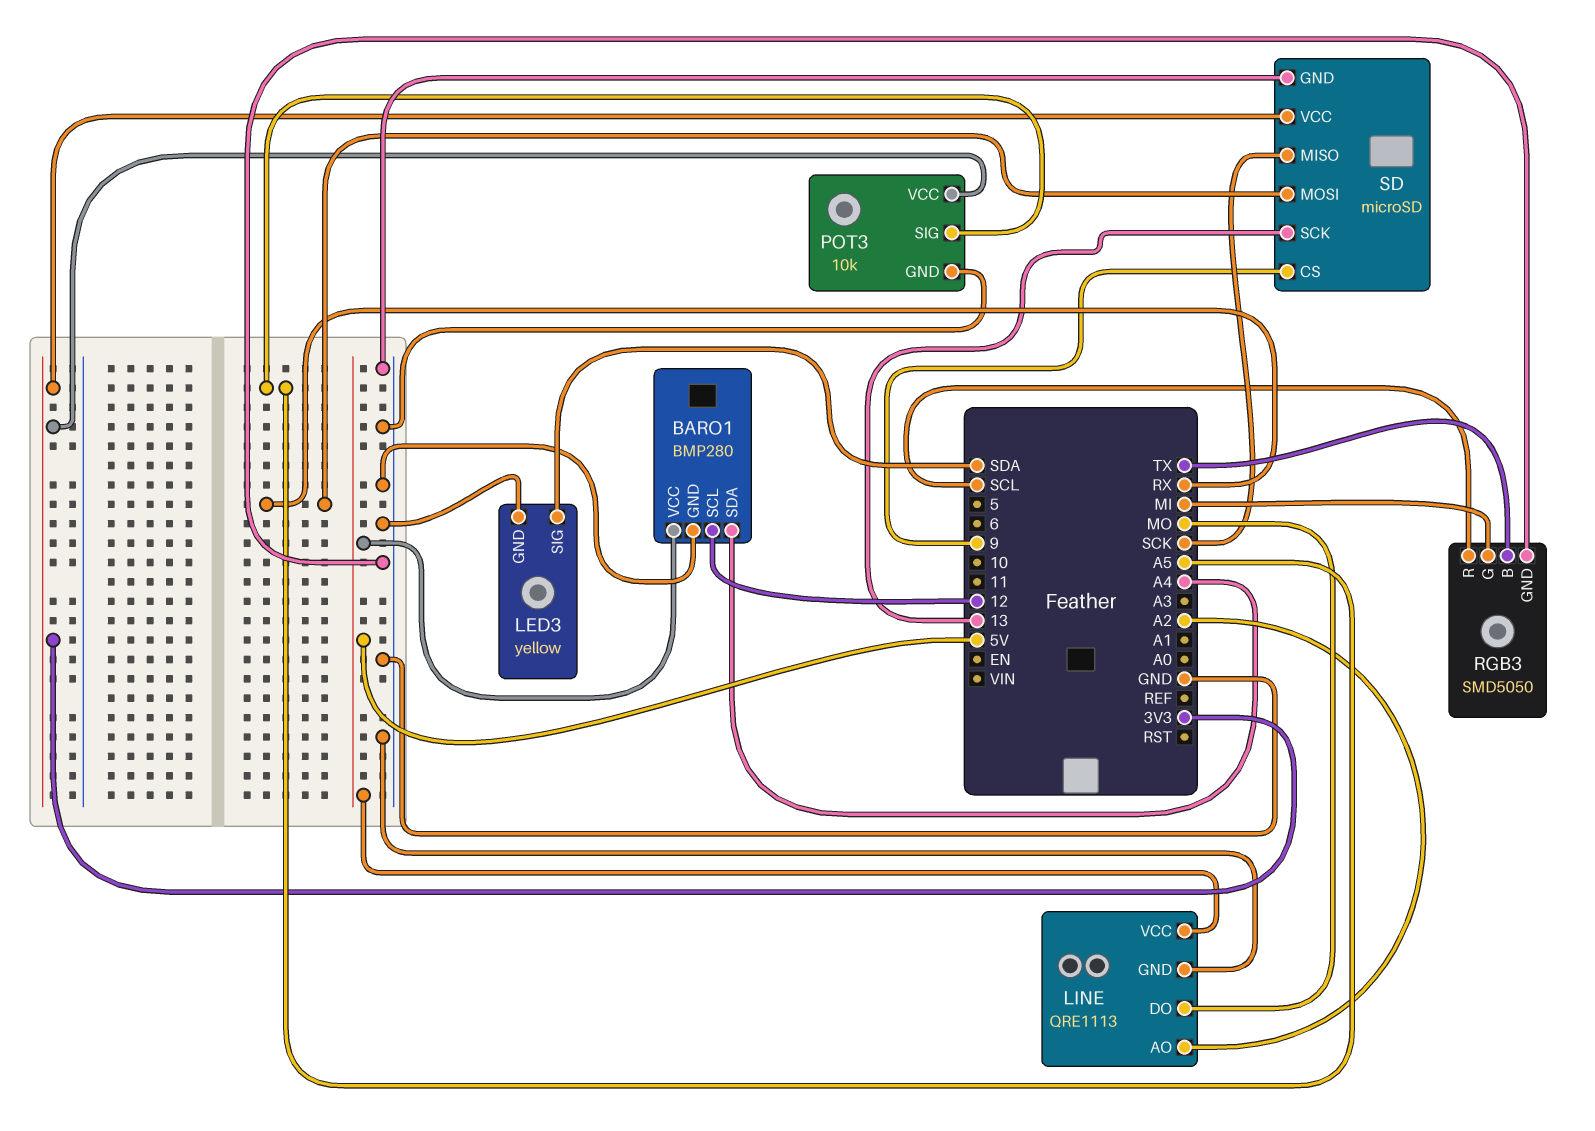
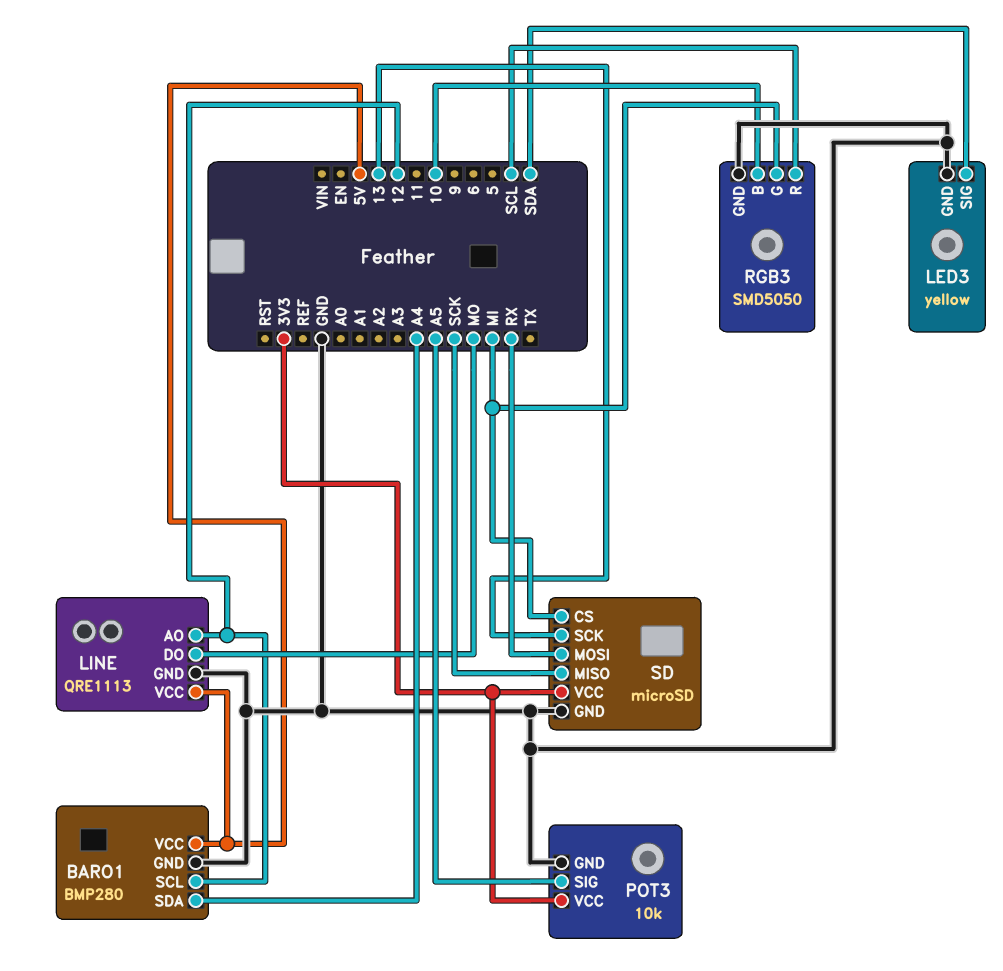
LINE pin AO: A2 -> 12
RGB3 pin B: TX -> 10
SD pin CS: 9 -> MI

